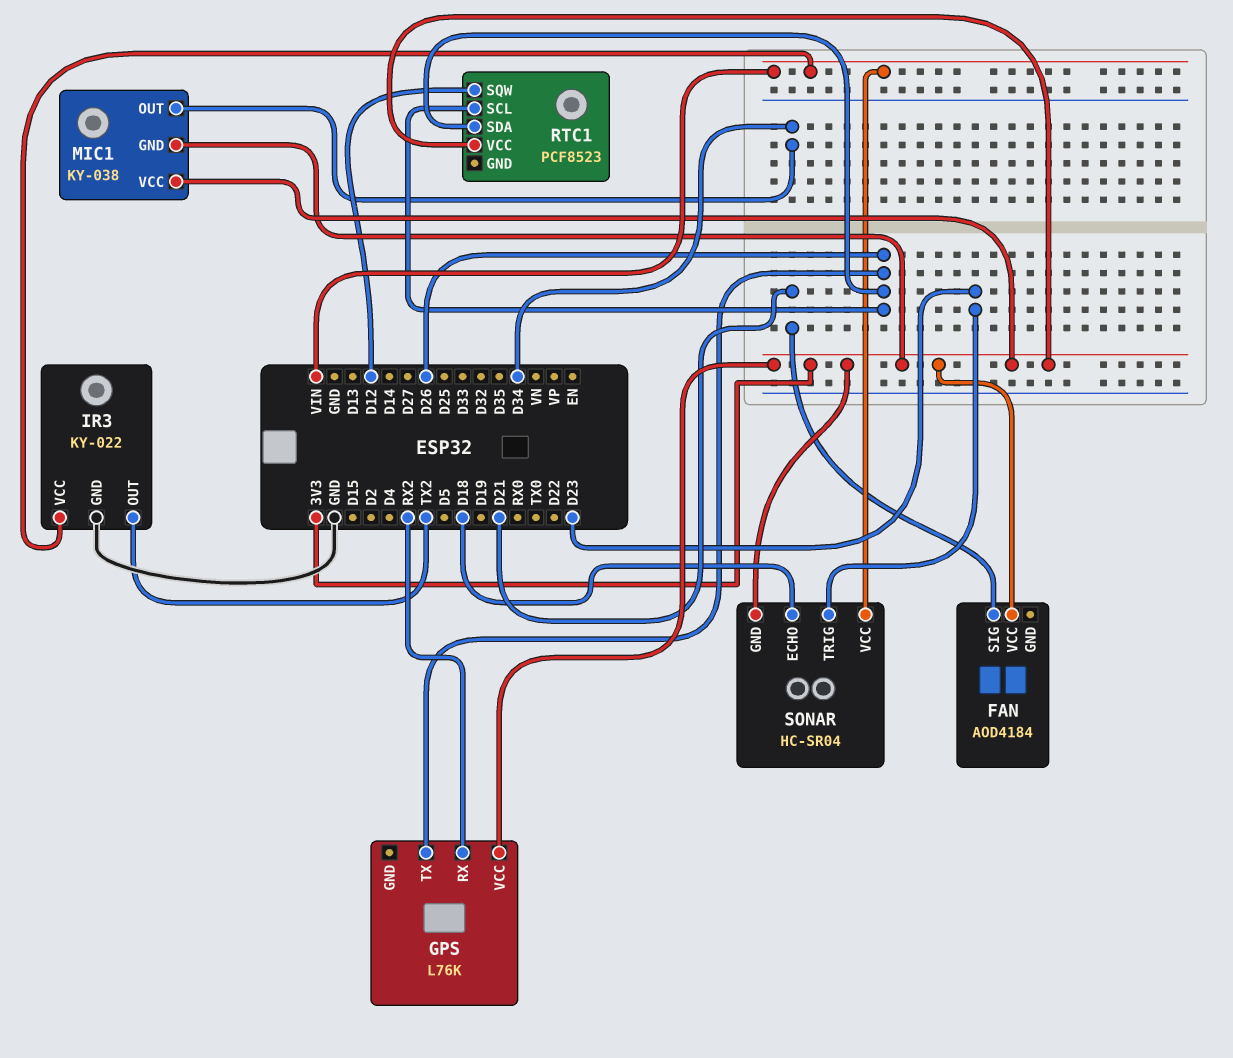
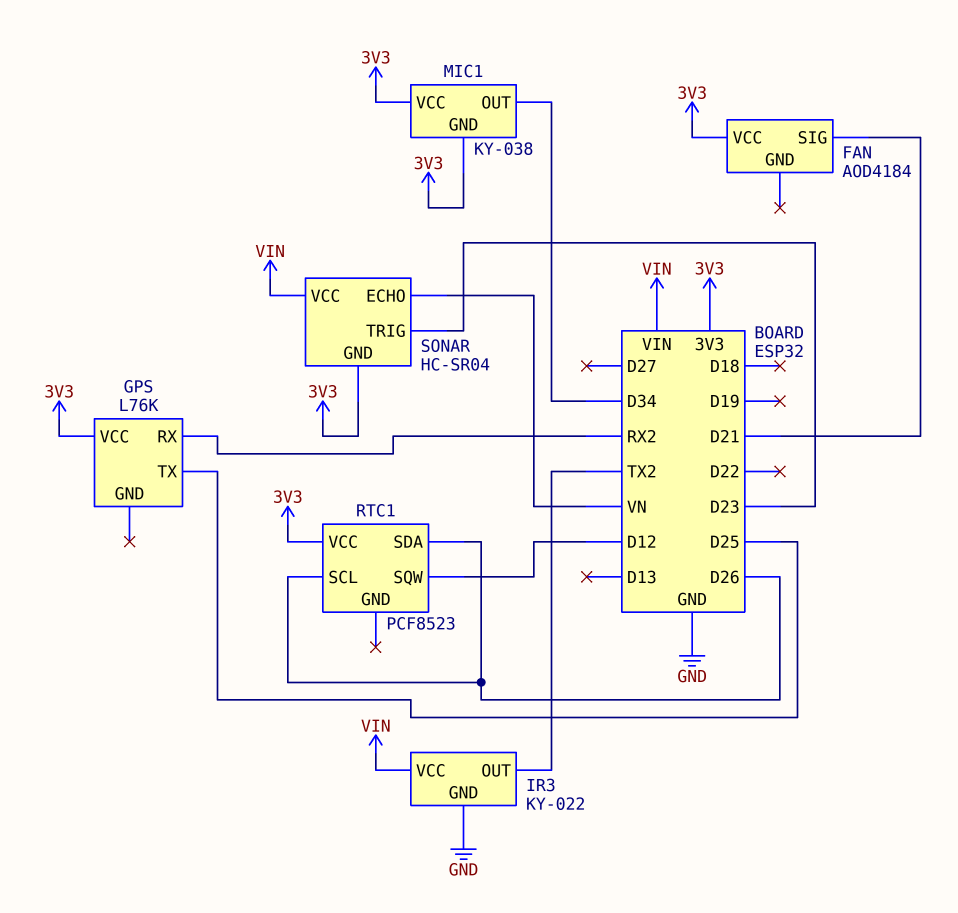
GPS pin TX: D26 -> D25
SONAR pin ECHO: D18 -> VN

